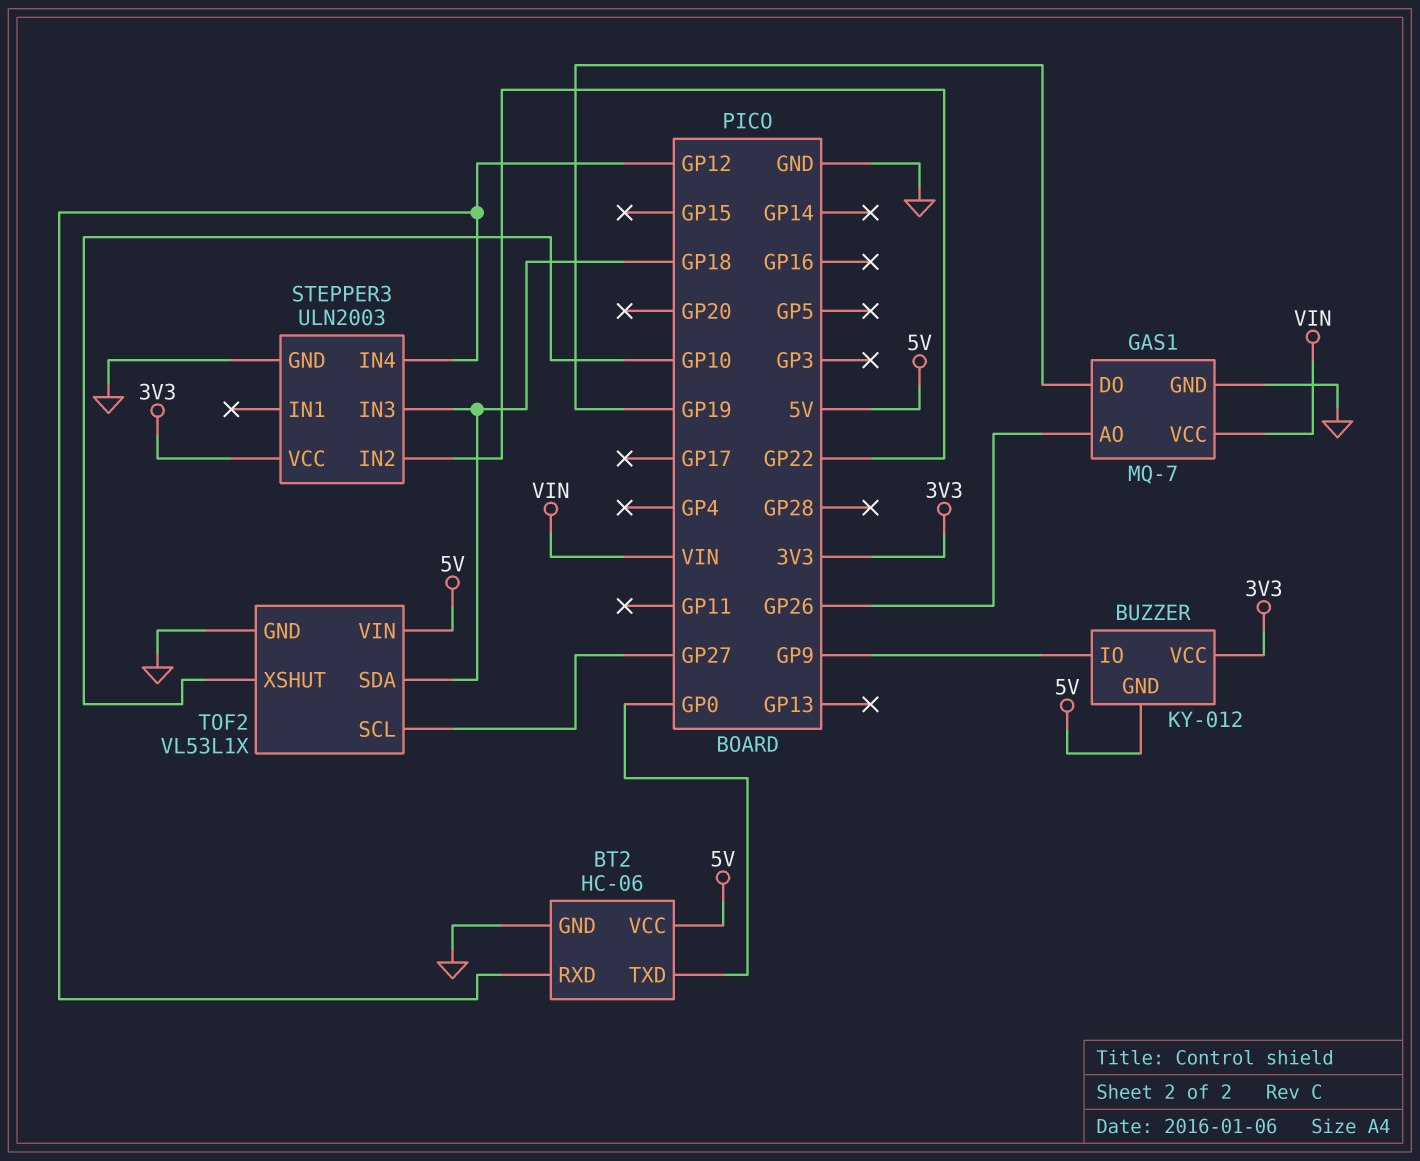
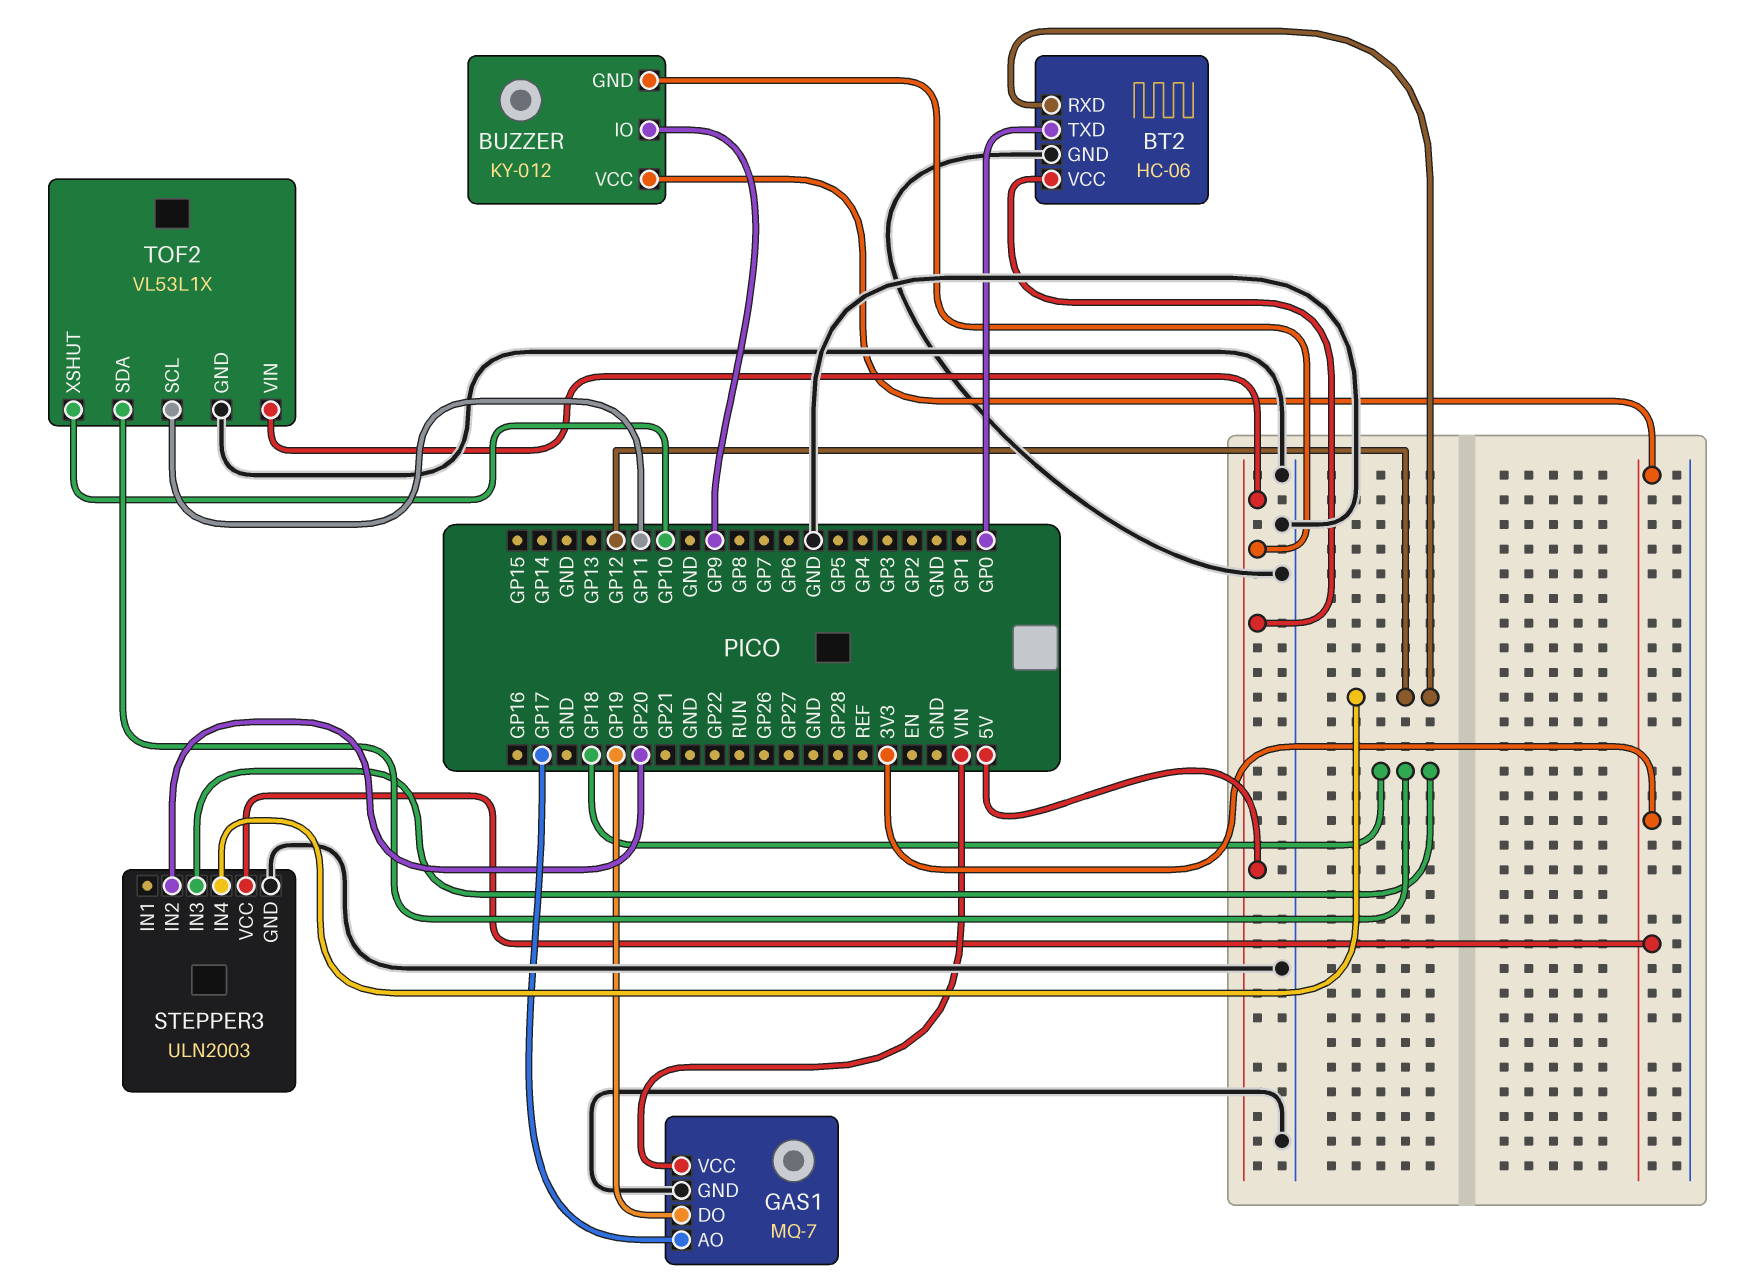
GAS1 pin AO: GP26 -> GP17
STEPPER3 pin IN2: GP22 -> GP20
TOF2 pin SCL: GP27 -> GP11

